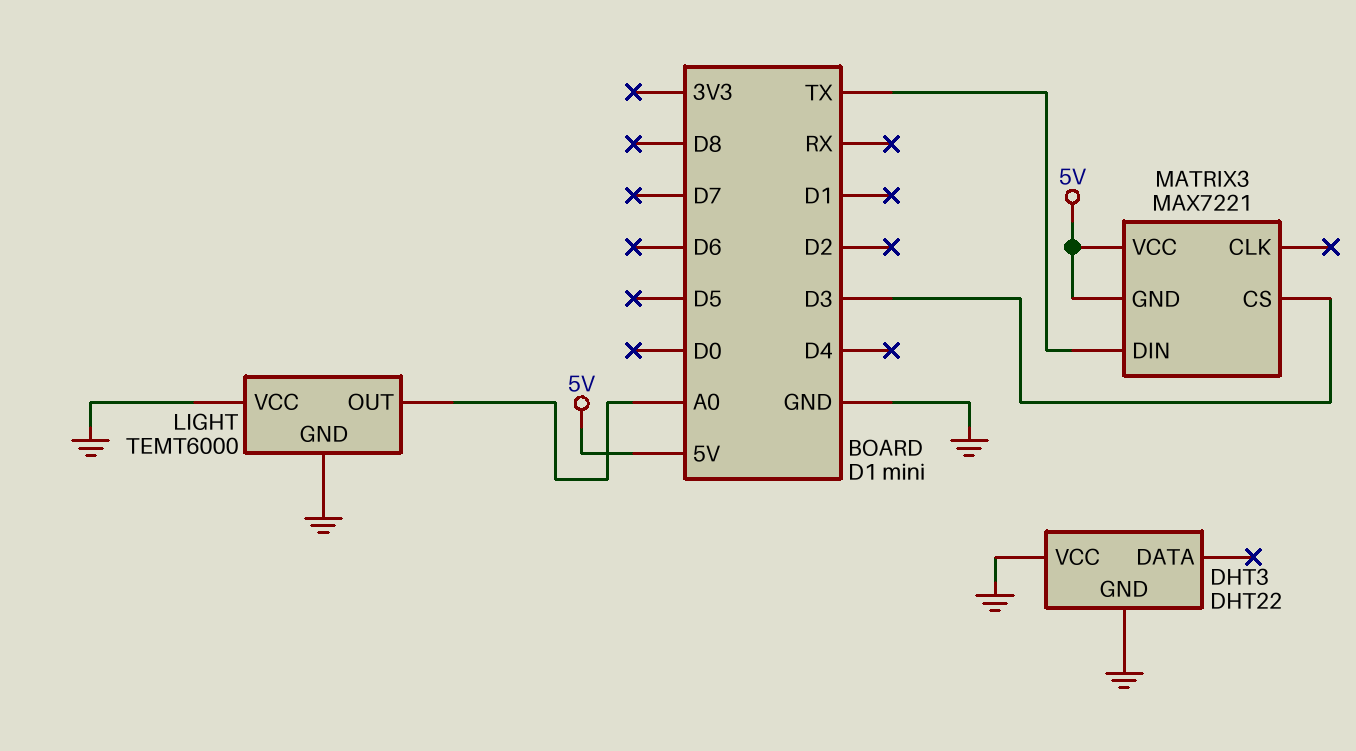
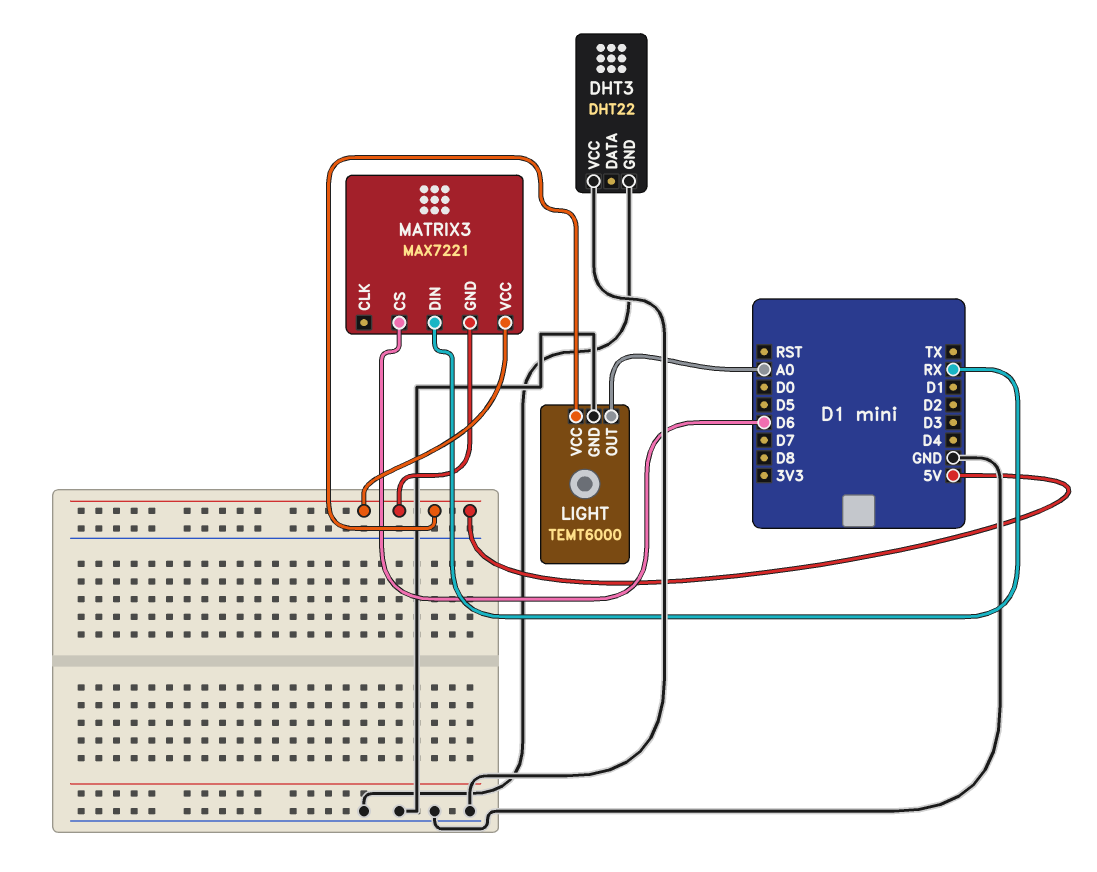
LIGHT pin VCC: GND -> 5V
MATRIX3 pin CS: D3 -> D6
MATRIX3 pin DIN: TX -> RX

